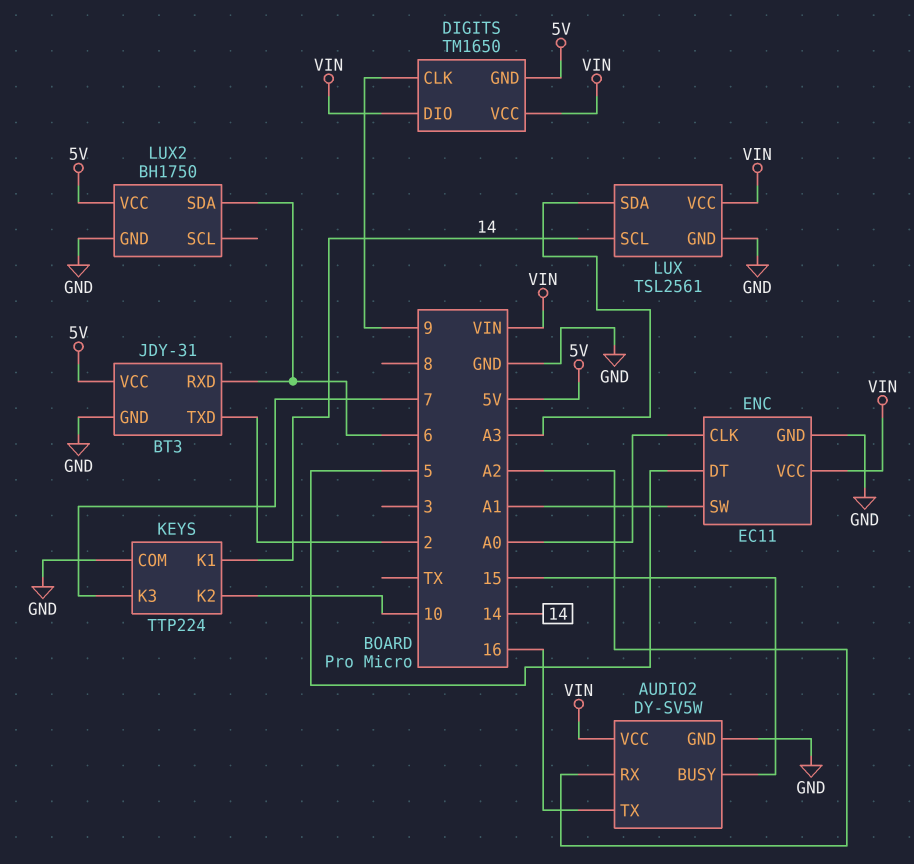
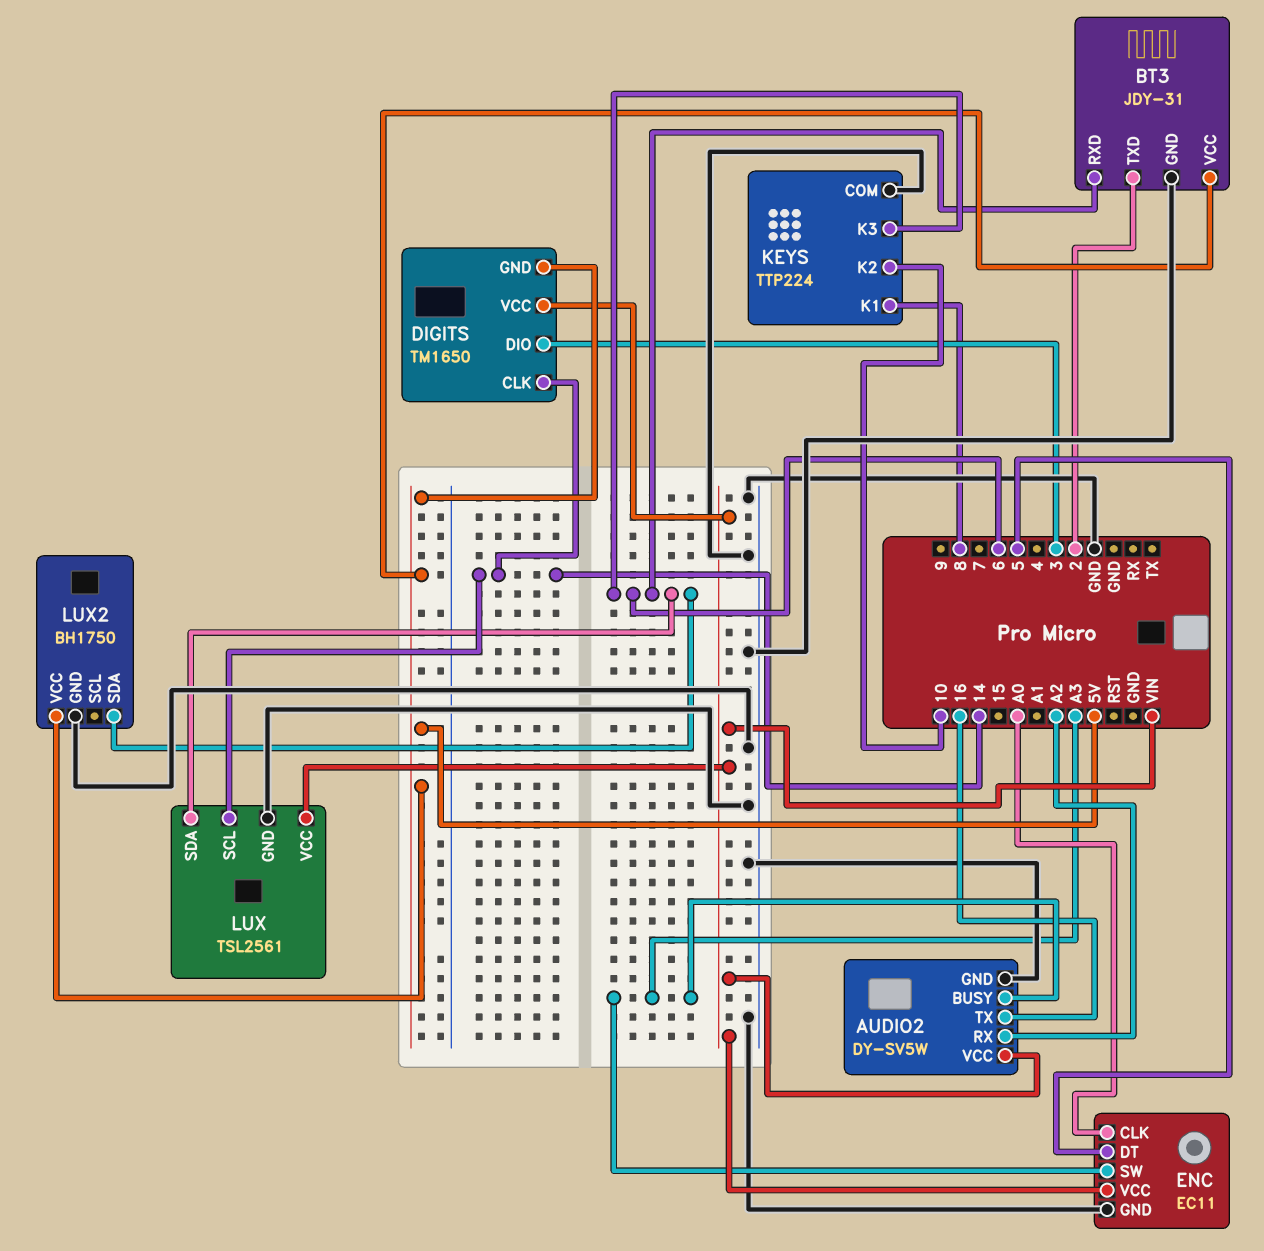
AUDIO2 pin BUSY: 15 -> A3
DIGITS pin CLK: 9 -> 14
DIGITS pin DIO: VIN -> 3
ENC pin SW: A1 -> A3
KEYS pin K1: 14 -> 8
KEYS pin K3: 7 -> 6
LUX pin SDA: A3 -> 6

